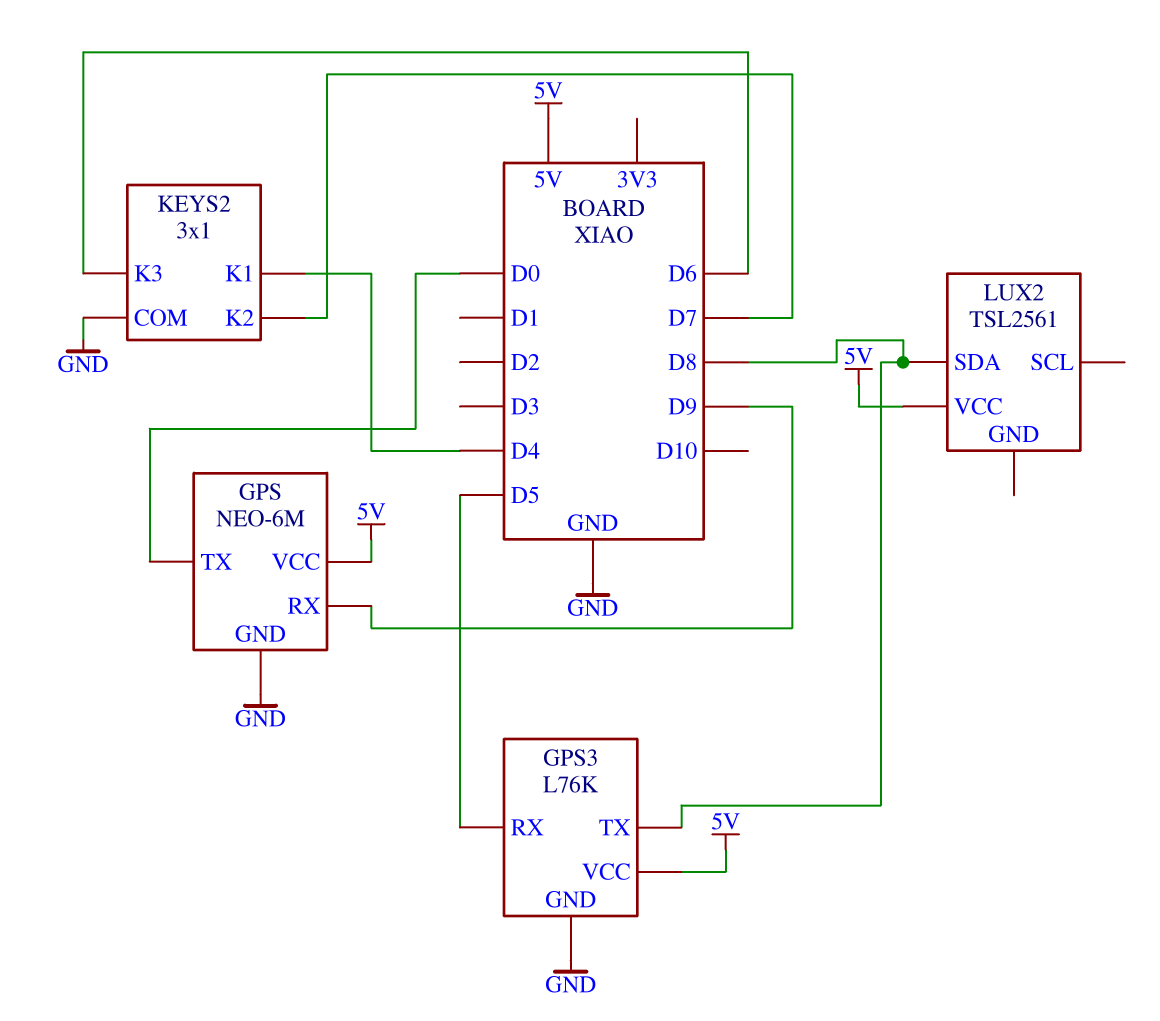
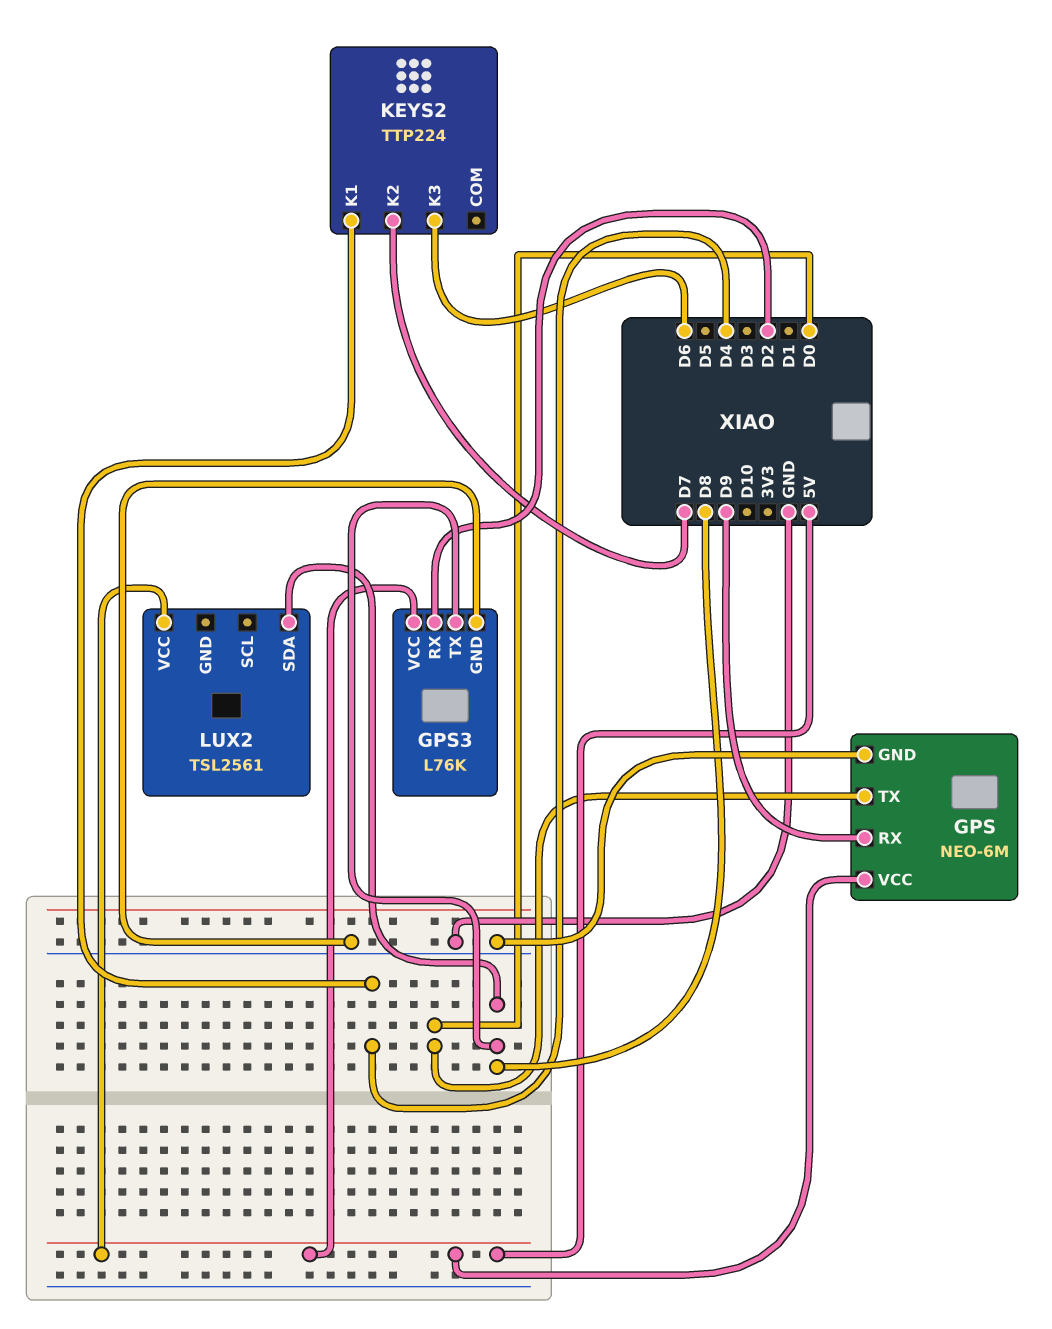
GPS3 pin RX: D5 -> D2
KEYS2: 3x1 -> TTP224
KEYS2 pin COM: GND -> none

